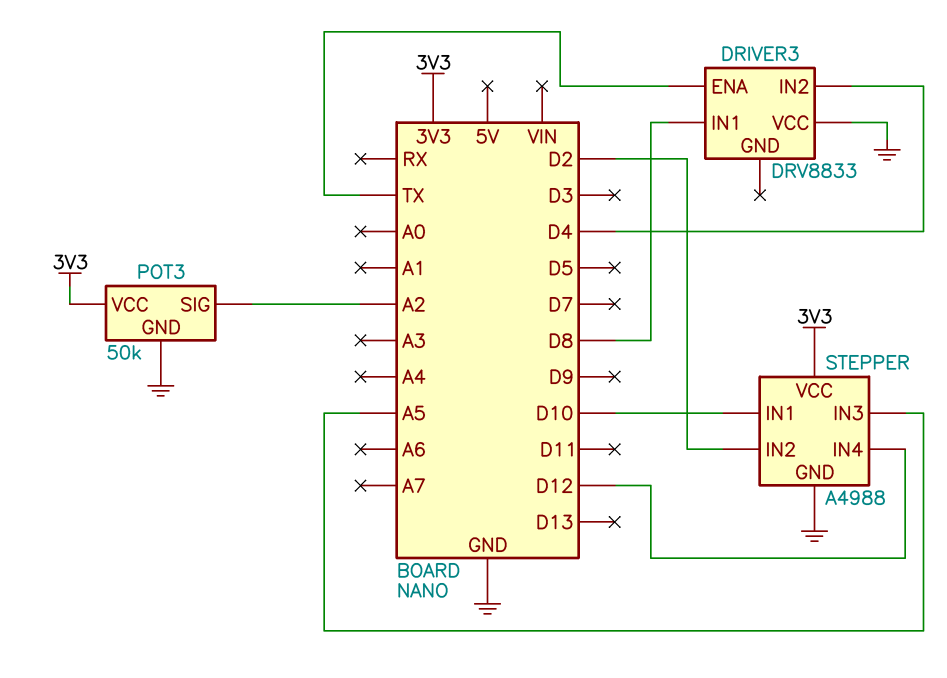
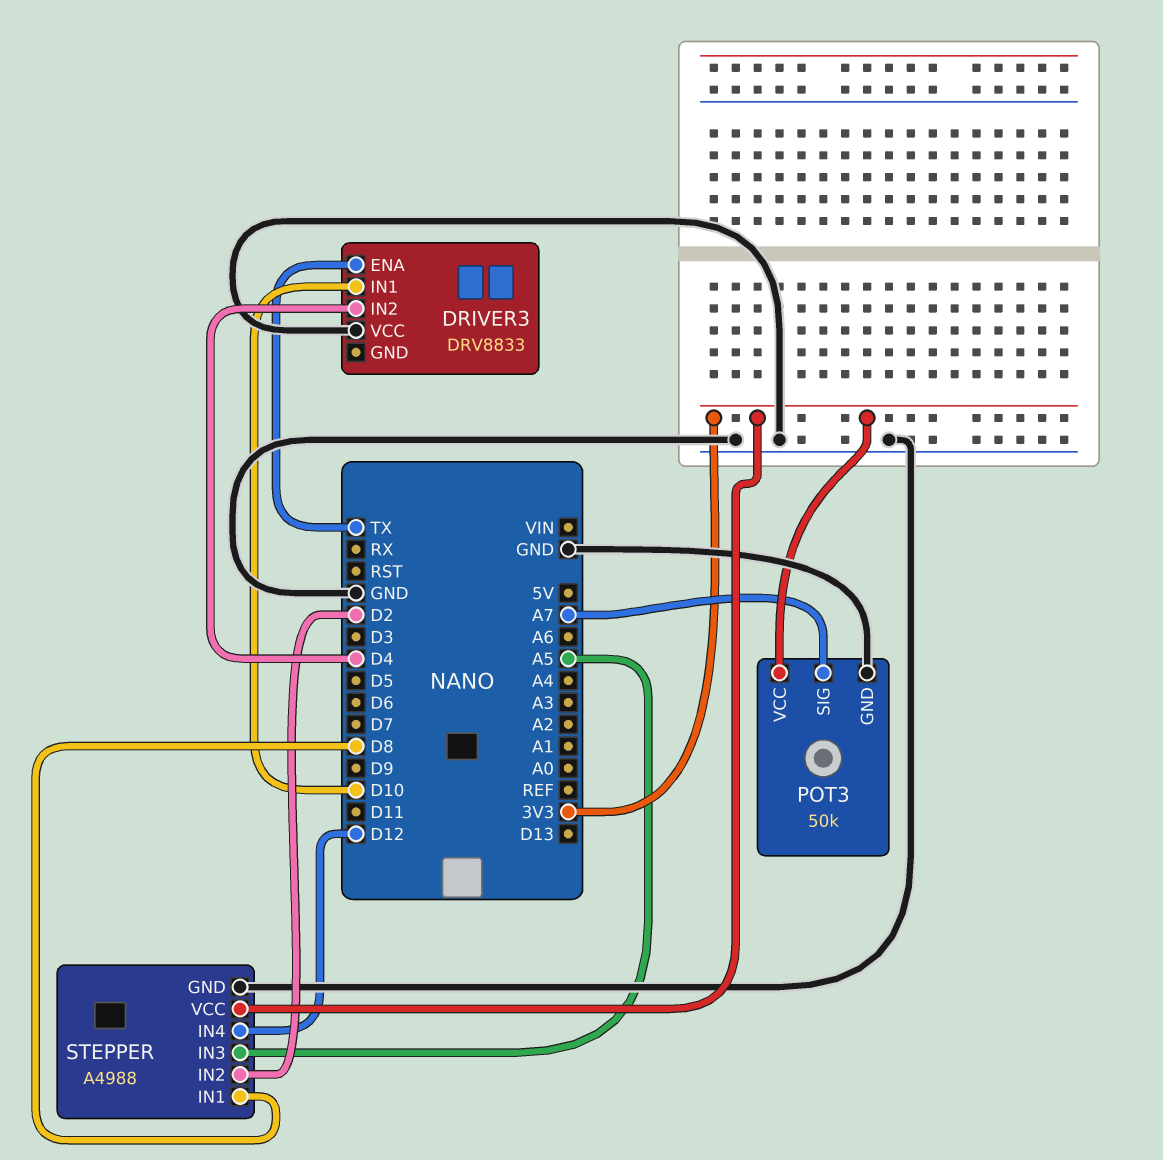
DRIVER3 pin IN1: D8 -> D10
POT3 pin SIG: A2 -> A7
STEPPER pin IN1: D10 -> D8

